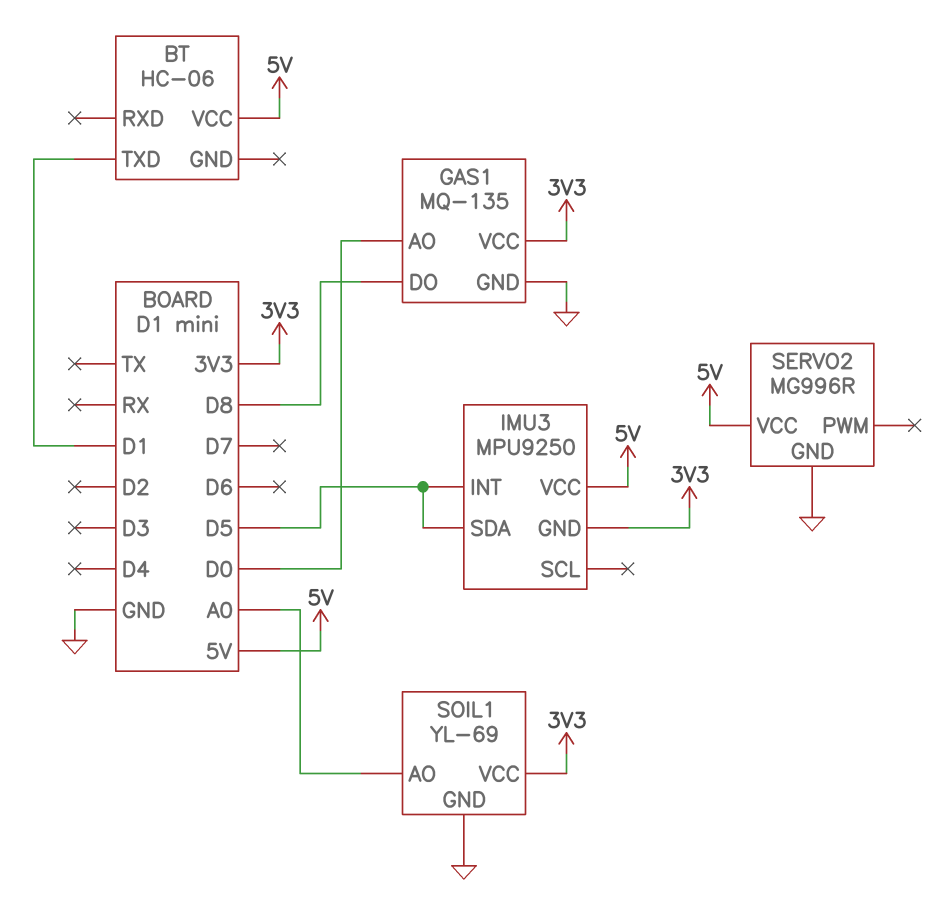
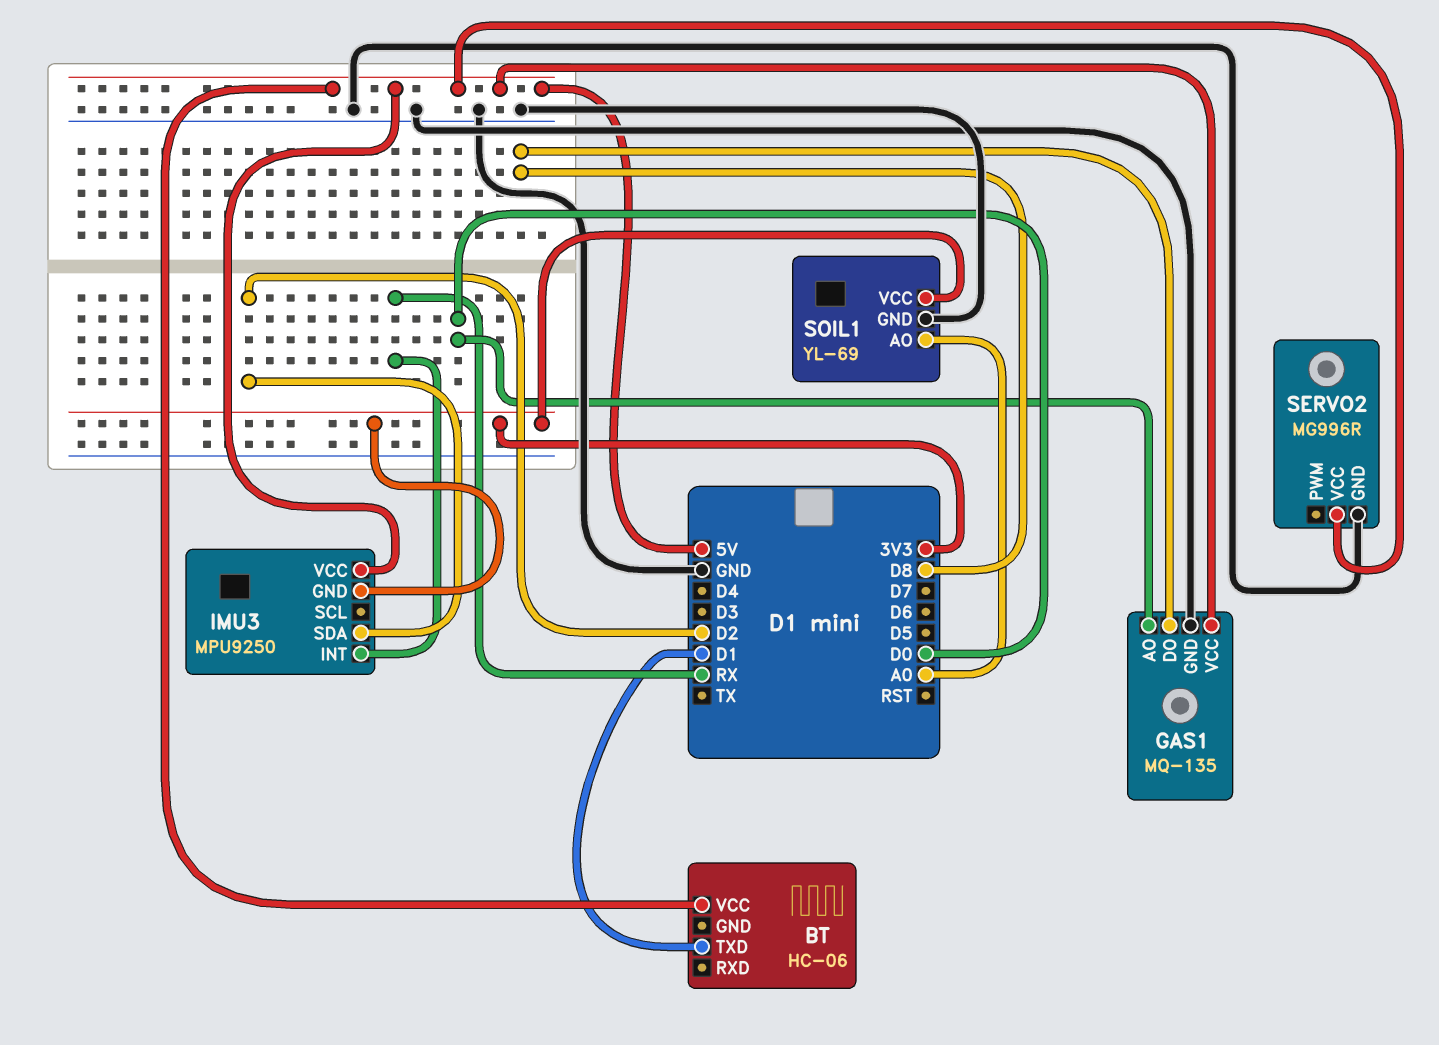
GAS1 pin VCC: 3V3 -> 5V
IMU3 pin INT: D5 -> RX
IMU3 pin SDA: D5 -> D2

